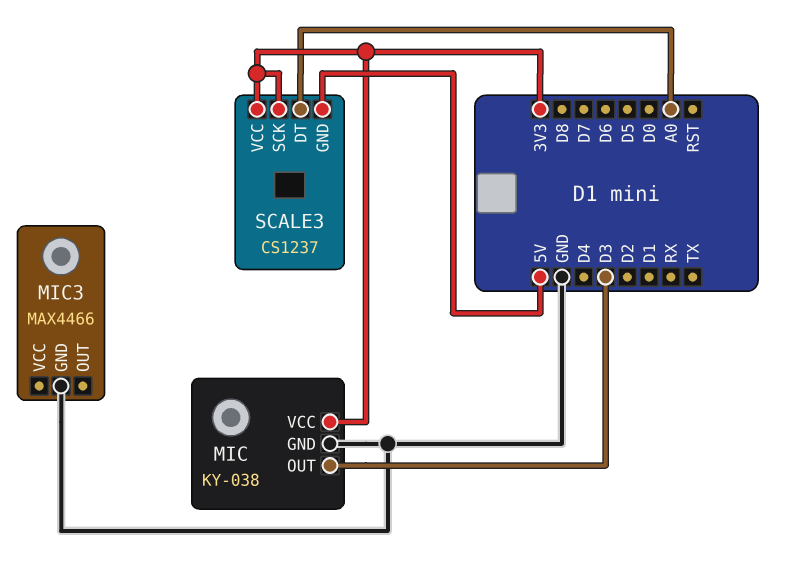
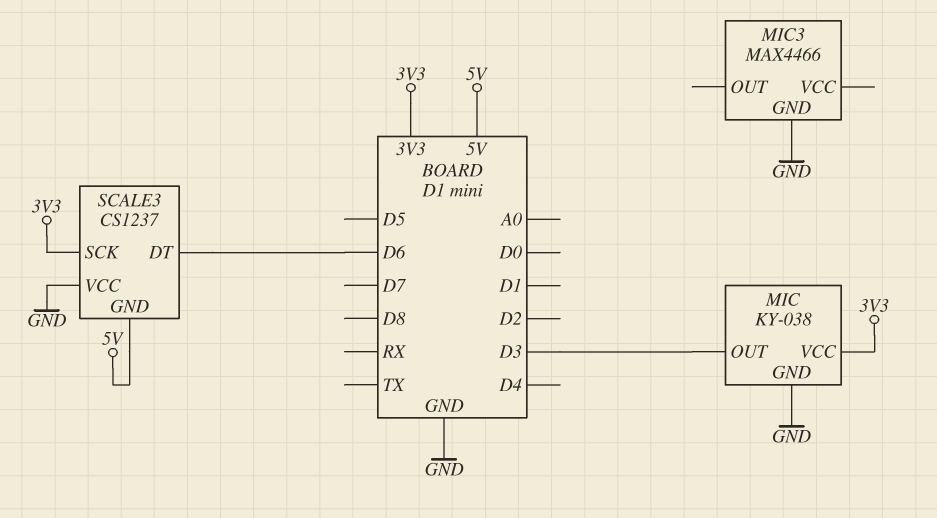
SCALE3 pin DT: A0 -> D6
SCALE3 pin VCC: 3V3 -> GND

